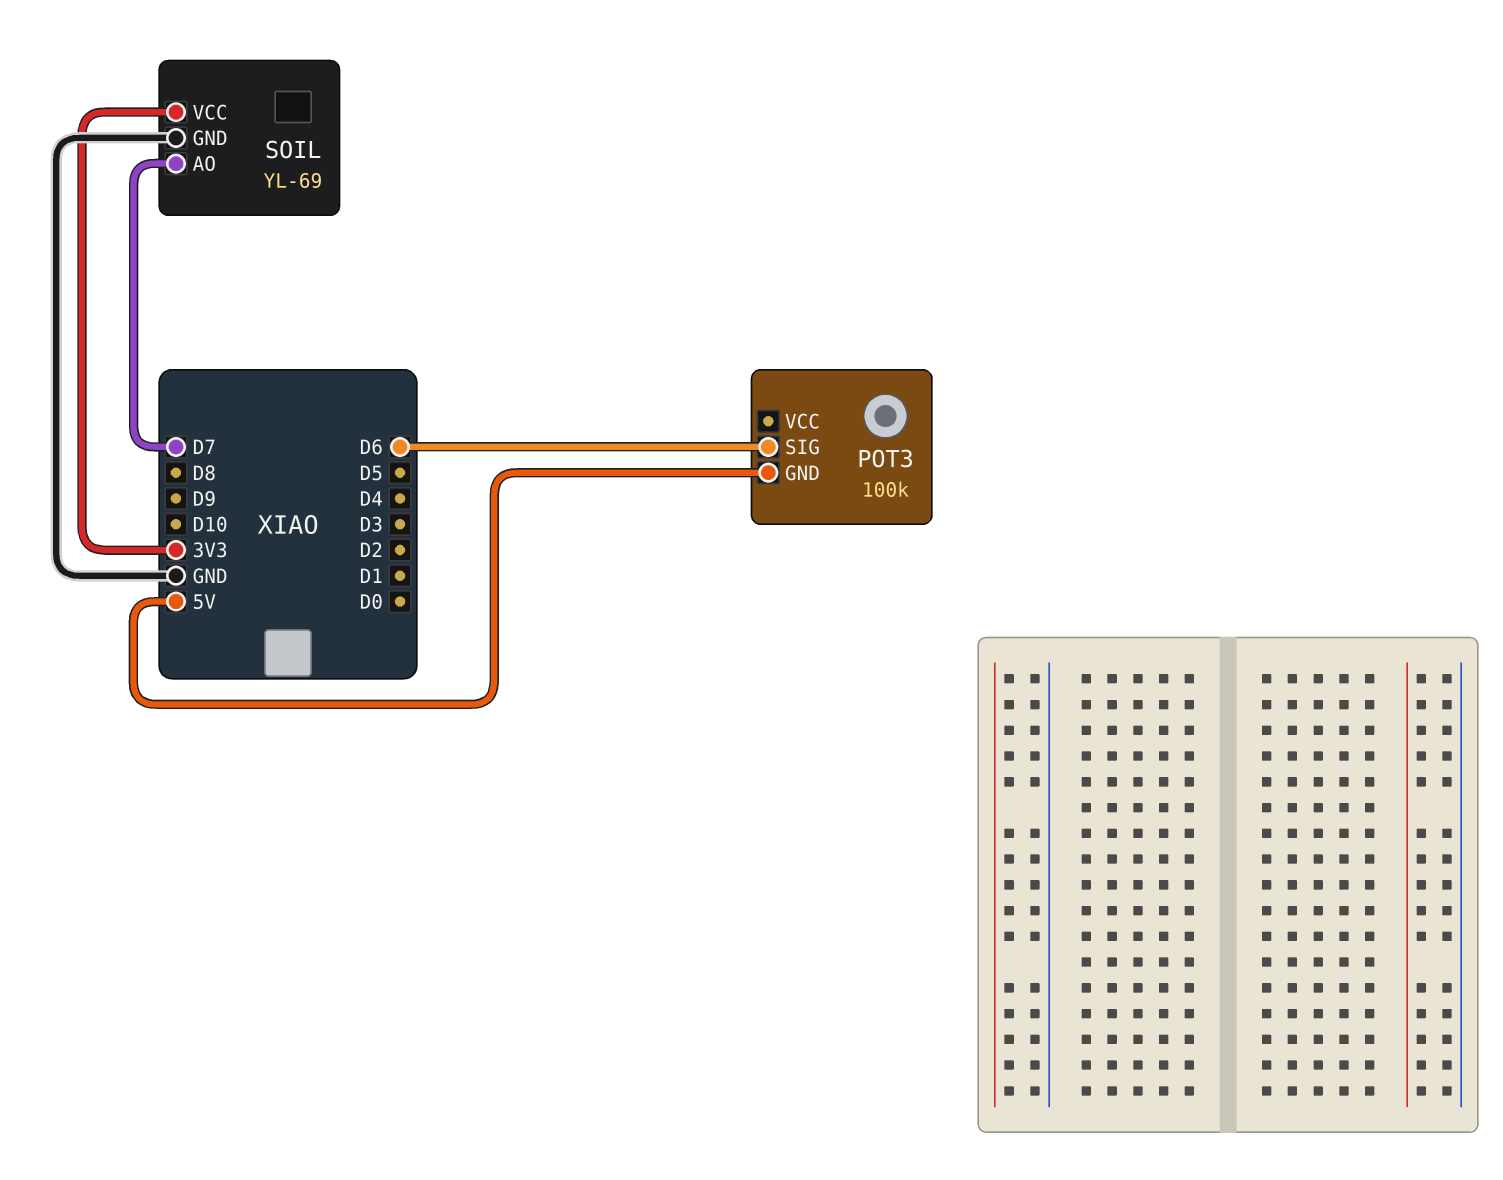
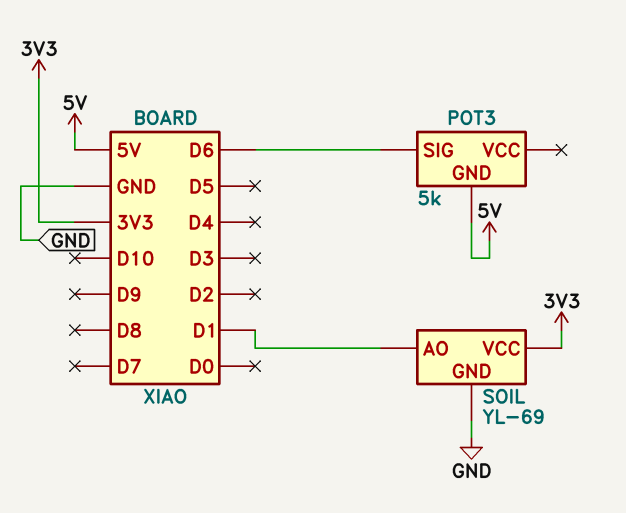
POT3: 100k -> 5k
SOIL pin AO: D7 -> D1

